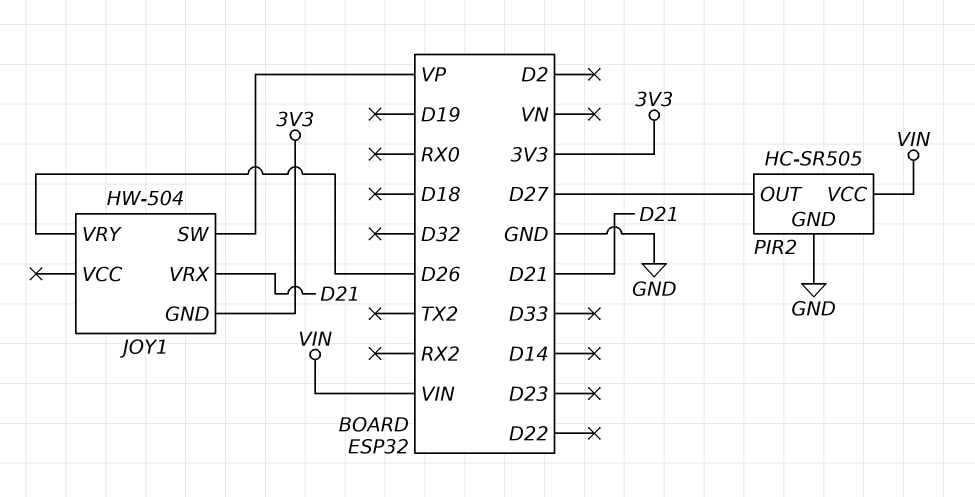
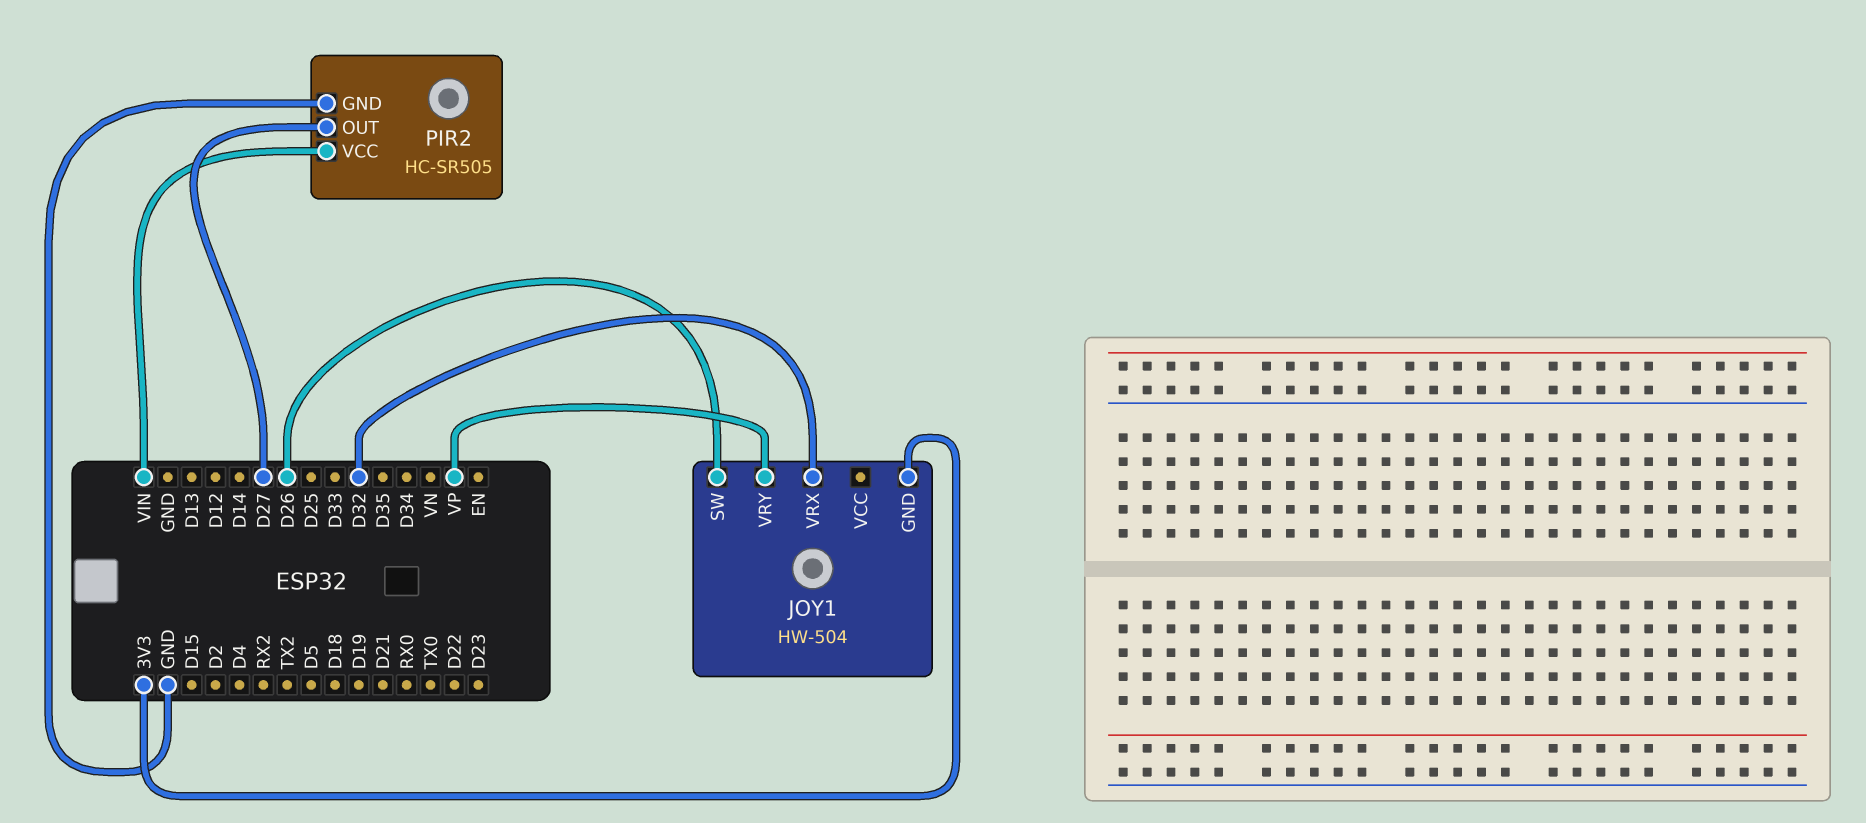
JOY1 pin SW: VP -> D26
JOY1 pin VRX: D21 -> D32
JOY1 pin VRY: D26 -> VP

